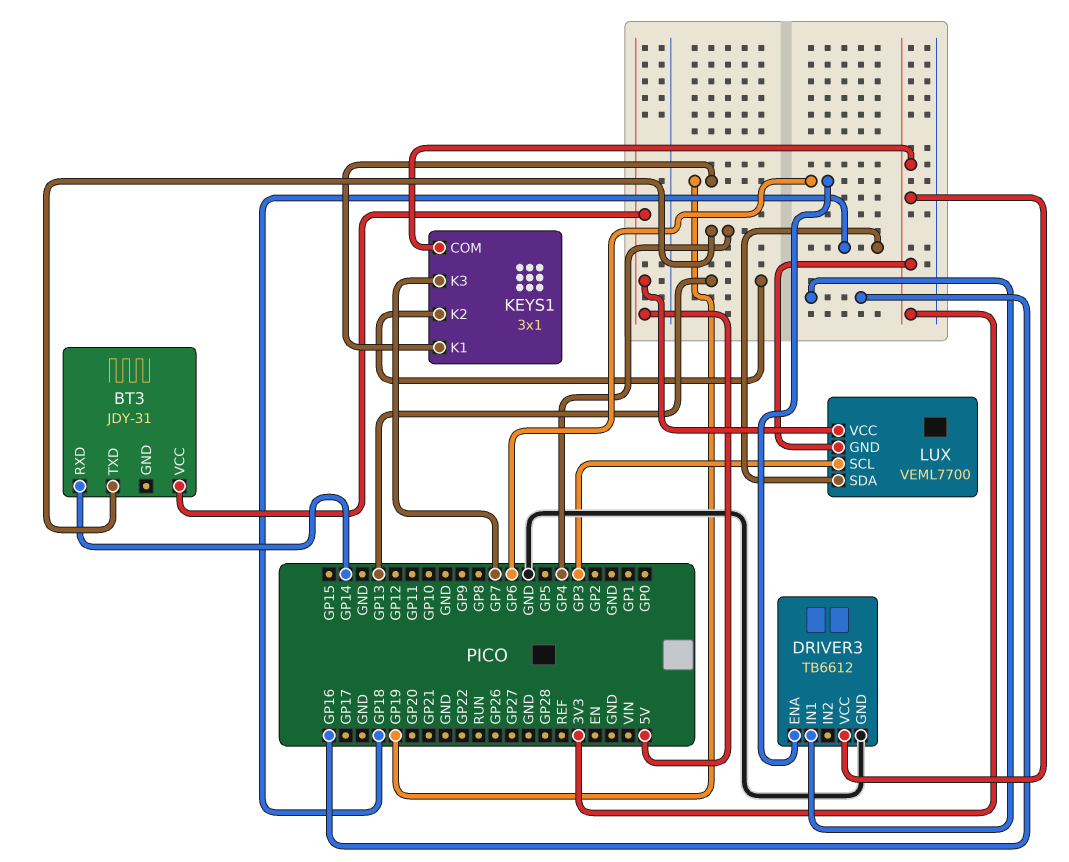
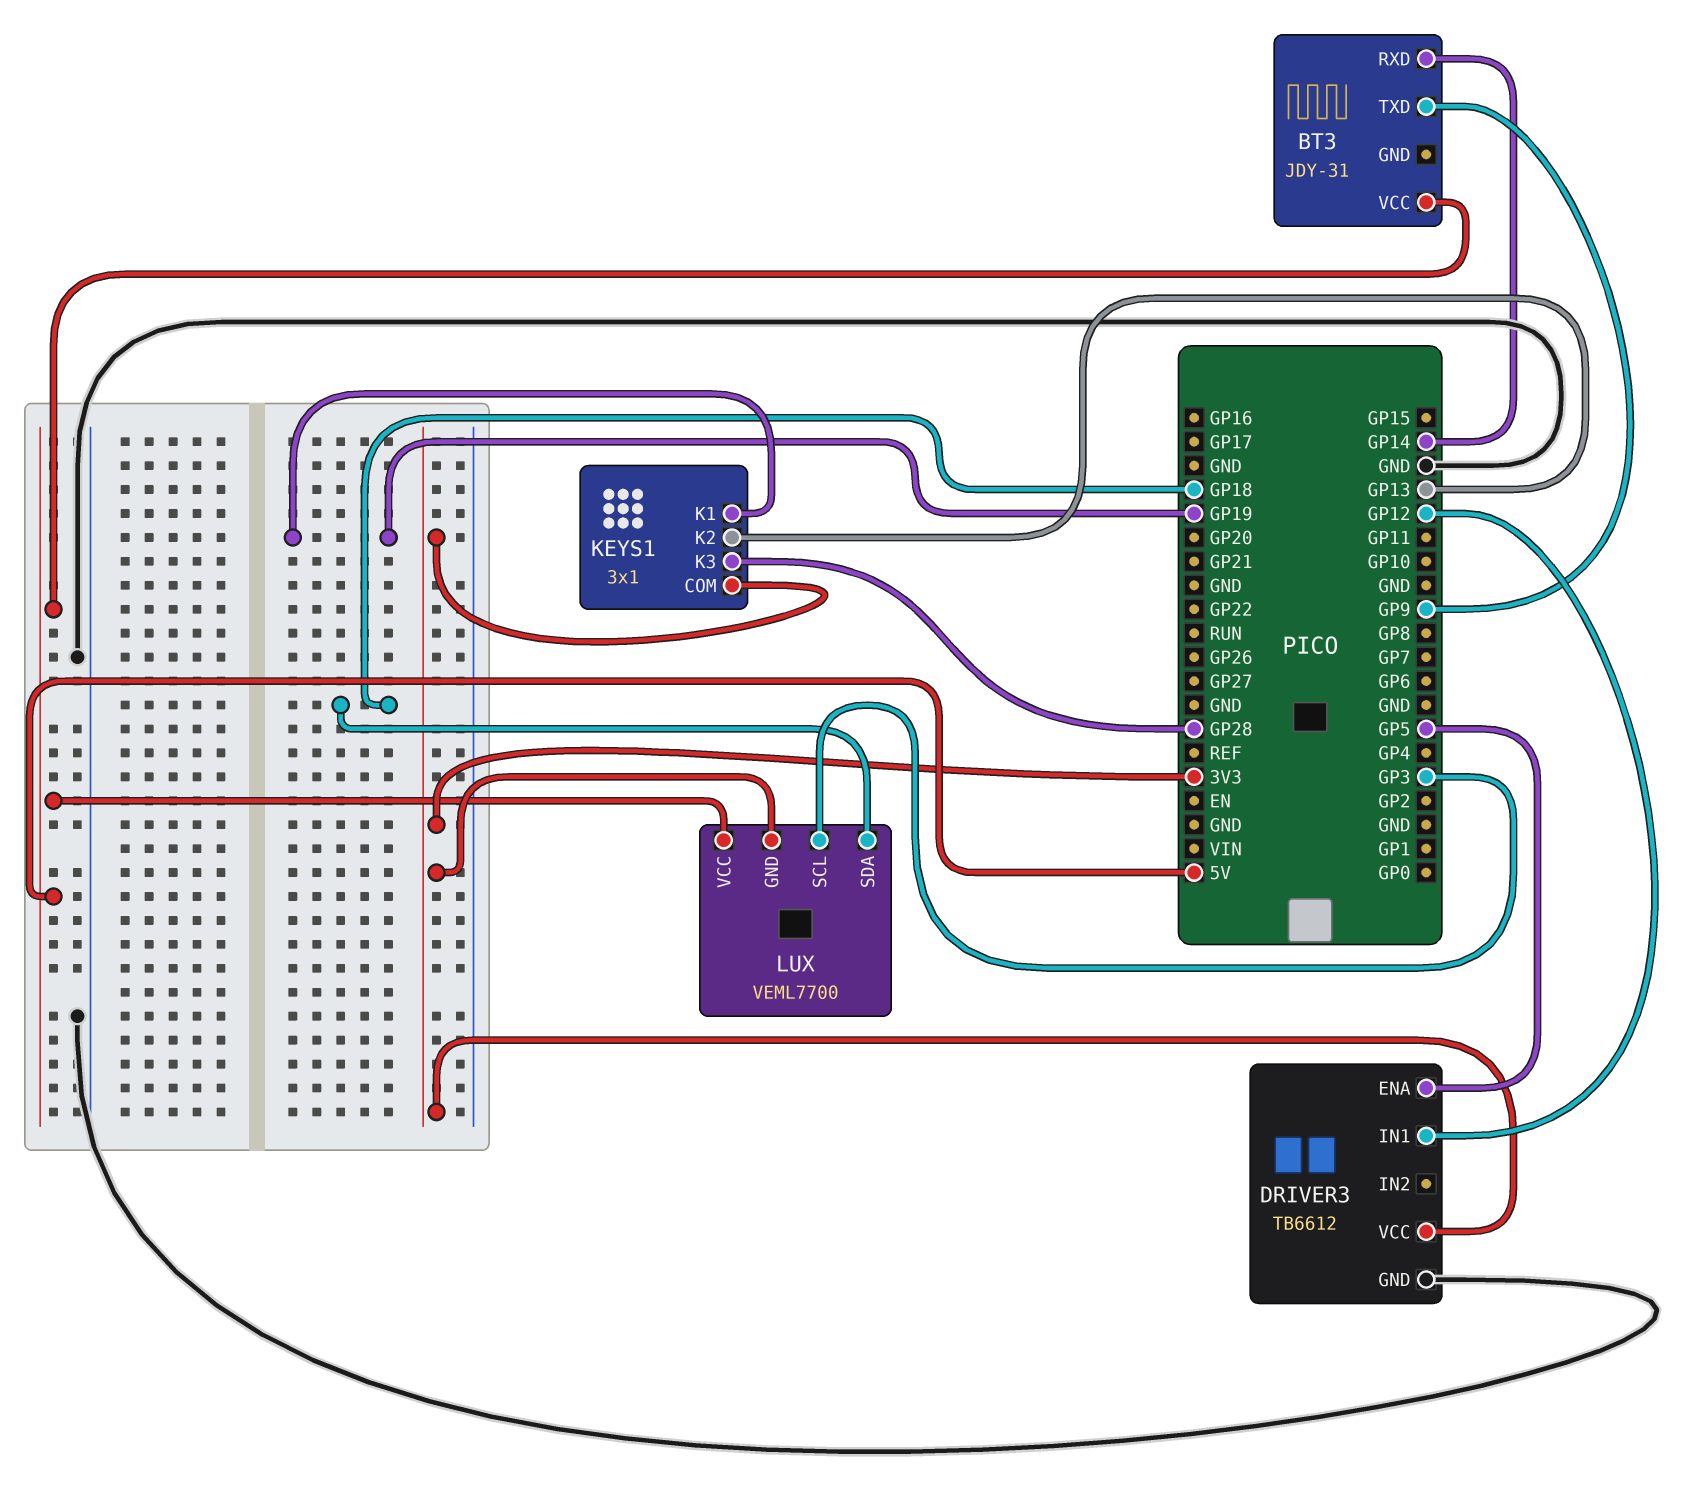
BT3 pin TXD: GP4 -> GP9
DRIVER3 pin ENA: GP6 -> GP5
DRIVER3 pin IN1: GP16 -> GP12
KEYS1 pin K3: GP7 -> GP28

